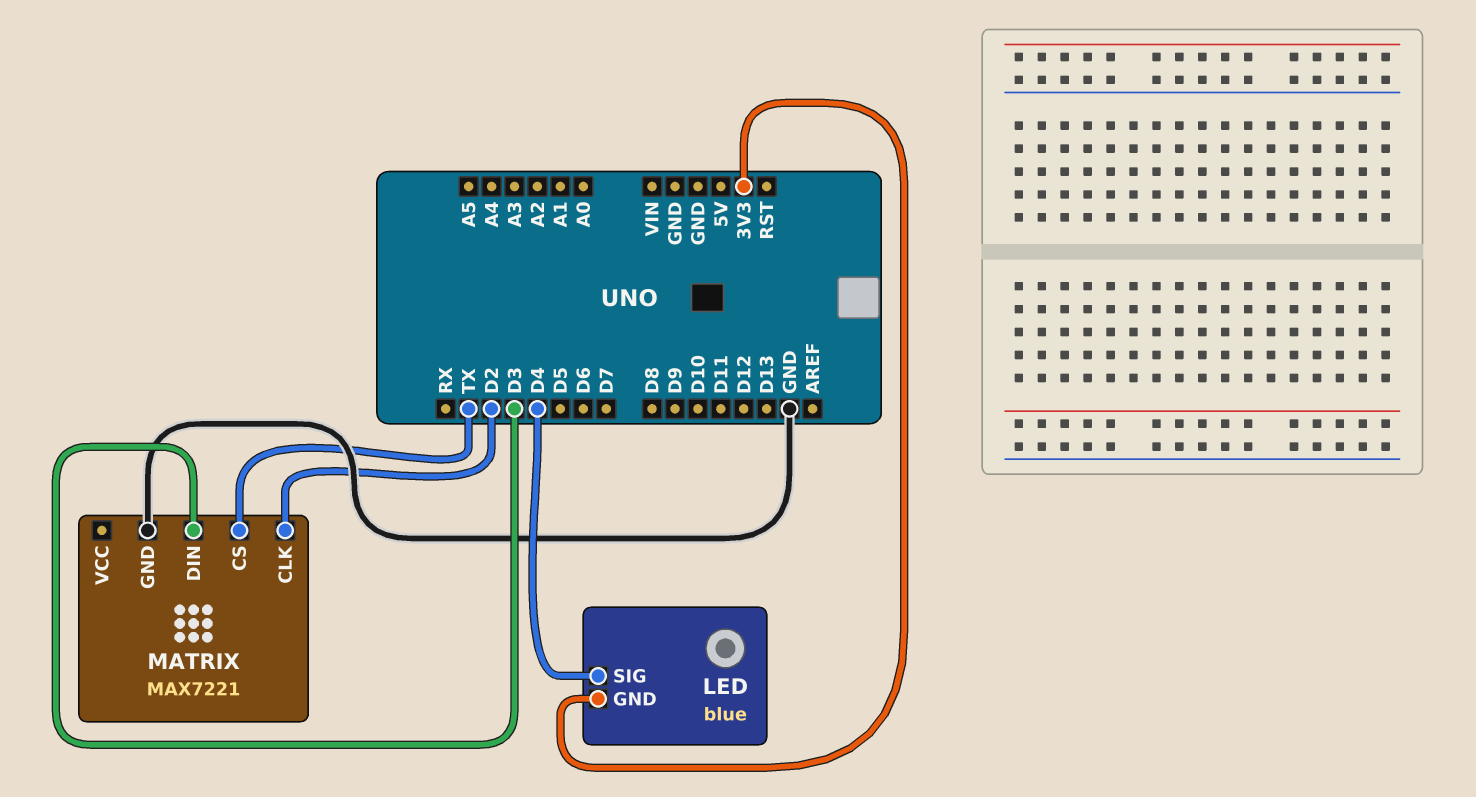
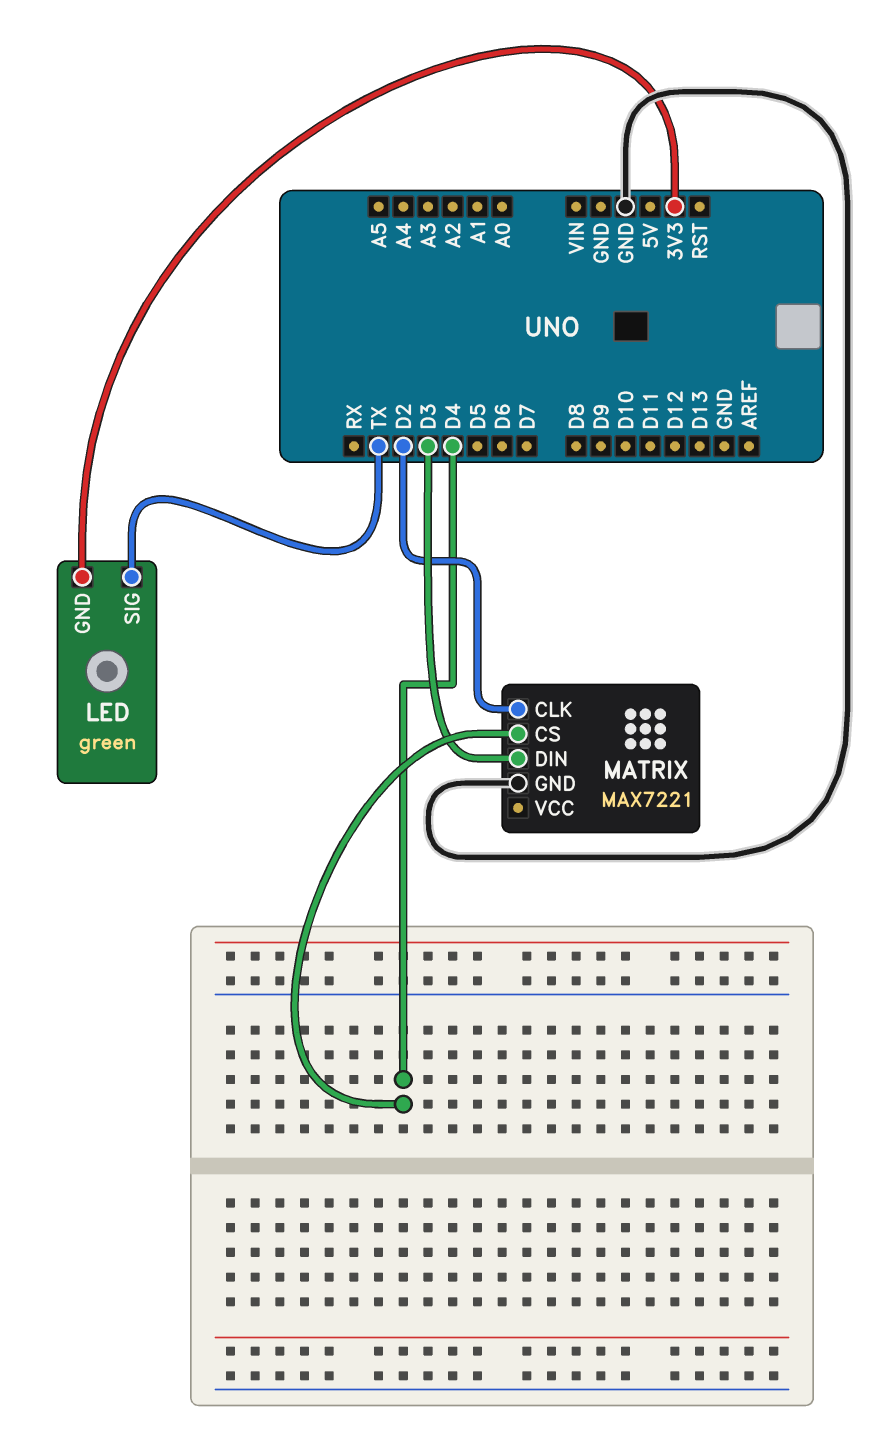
LED: blue -> green
LED pin SIG: D4 -> TX
MATRIX pin CS: TX -> D4

